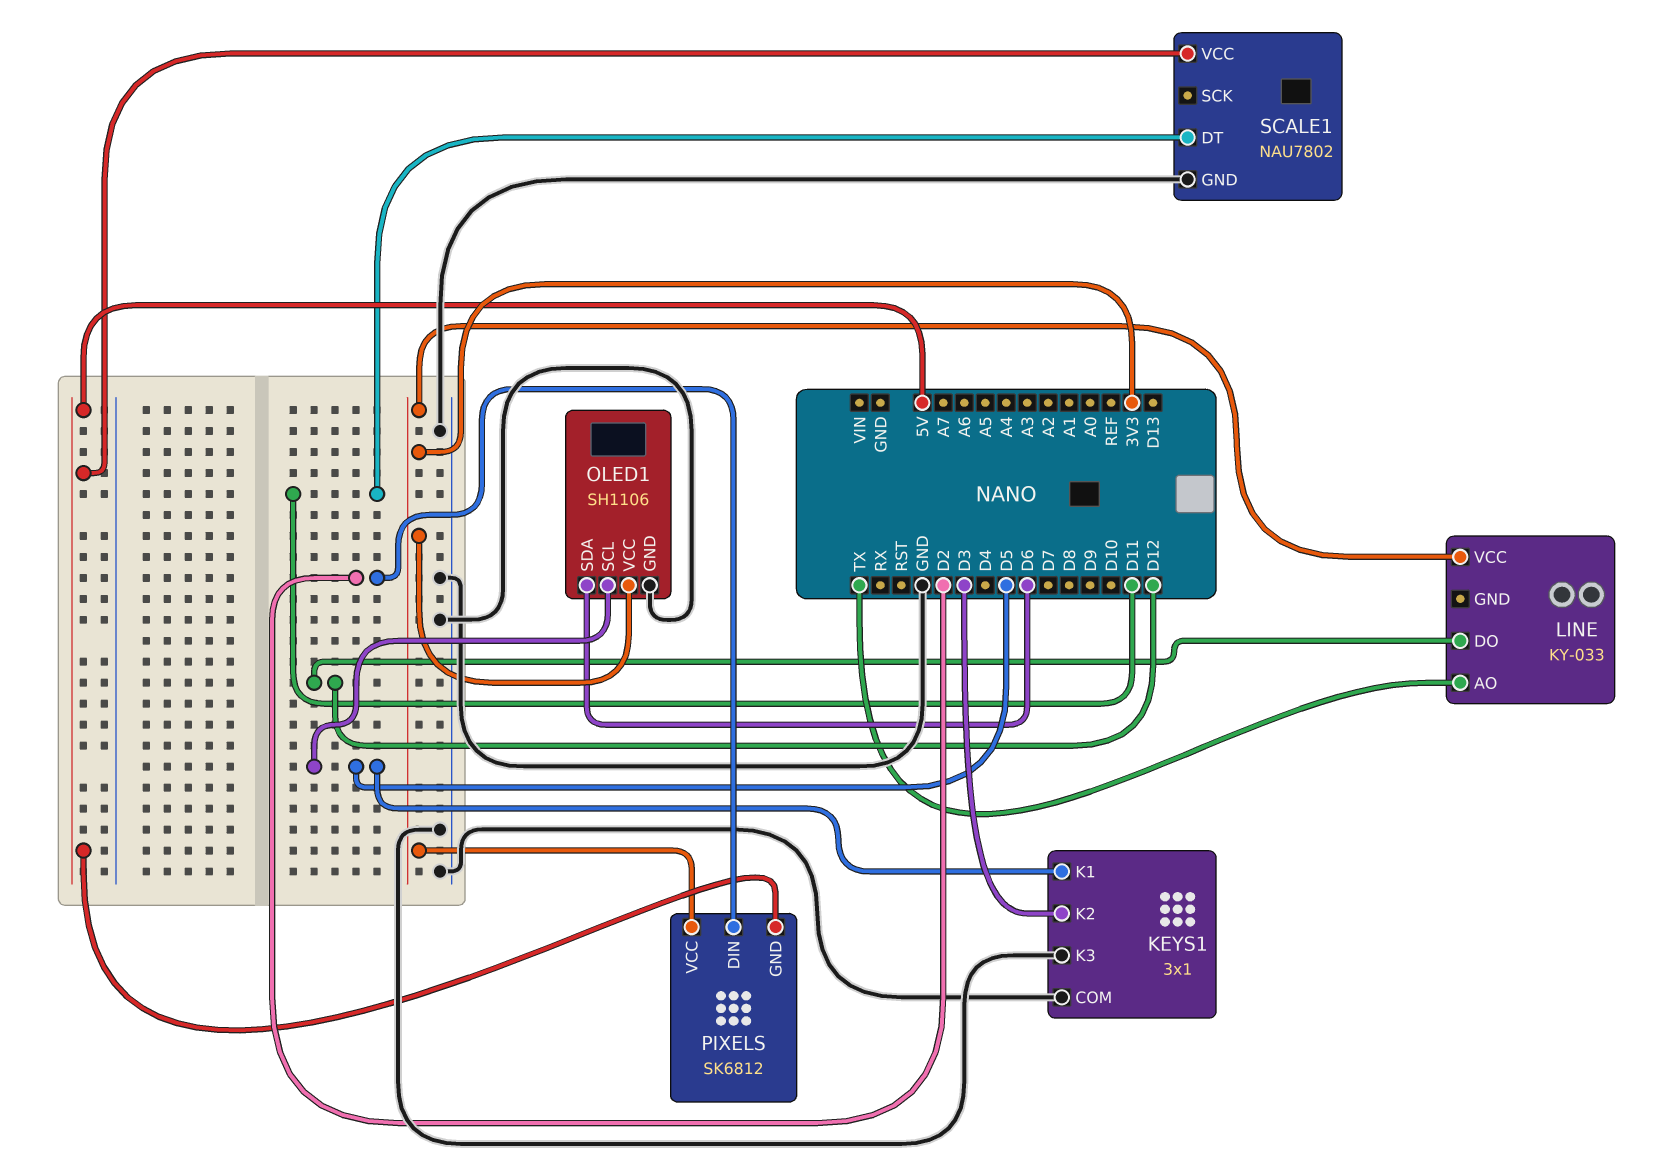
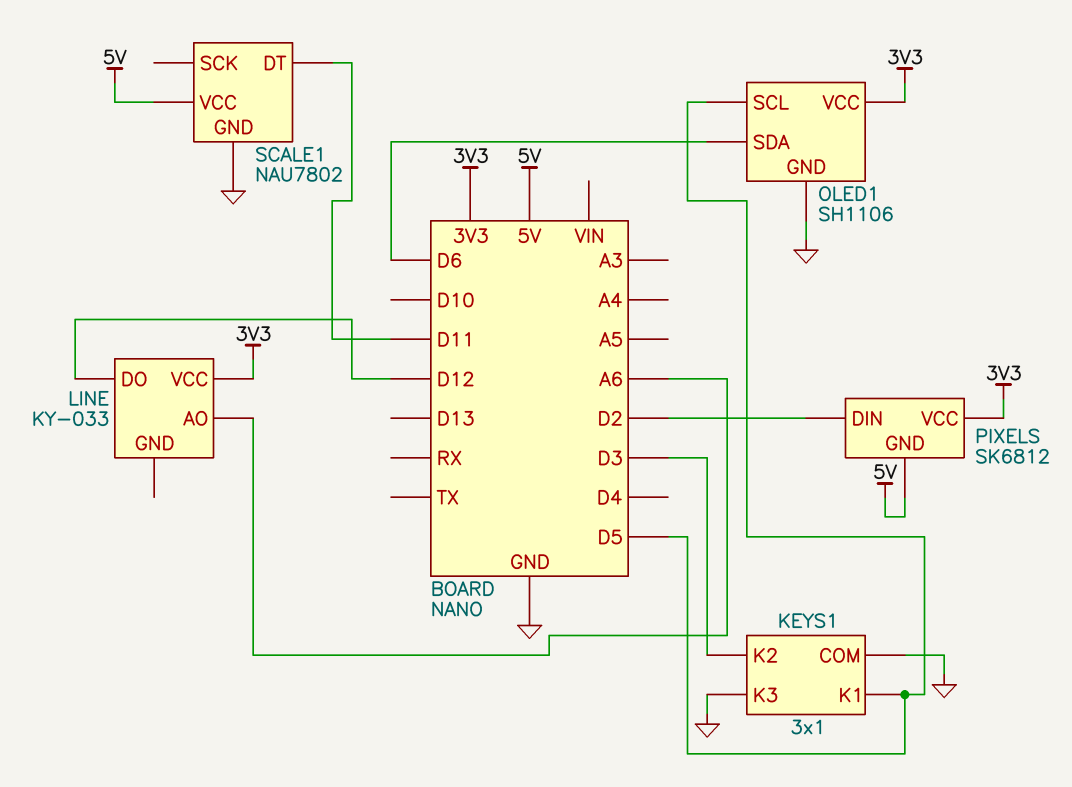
LINE pin AO: TX -> A6

